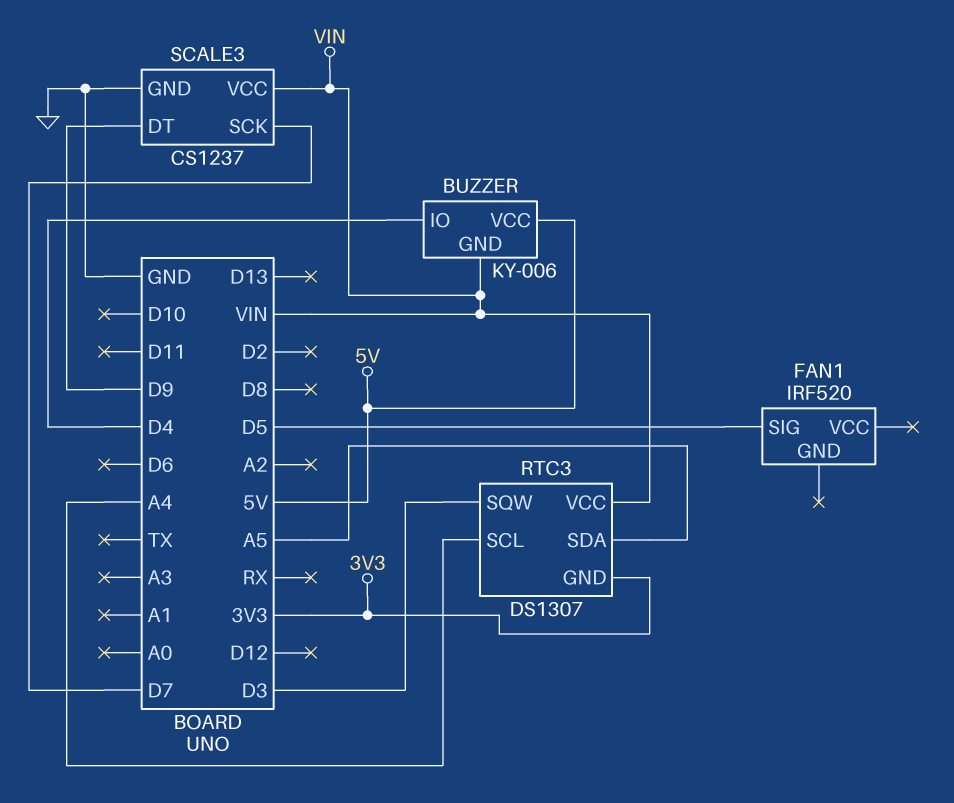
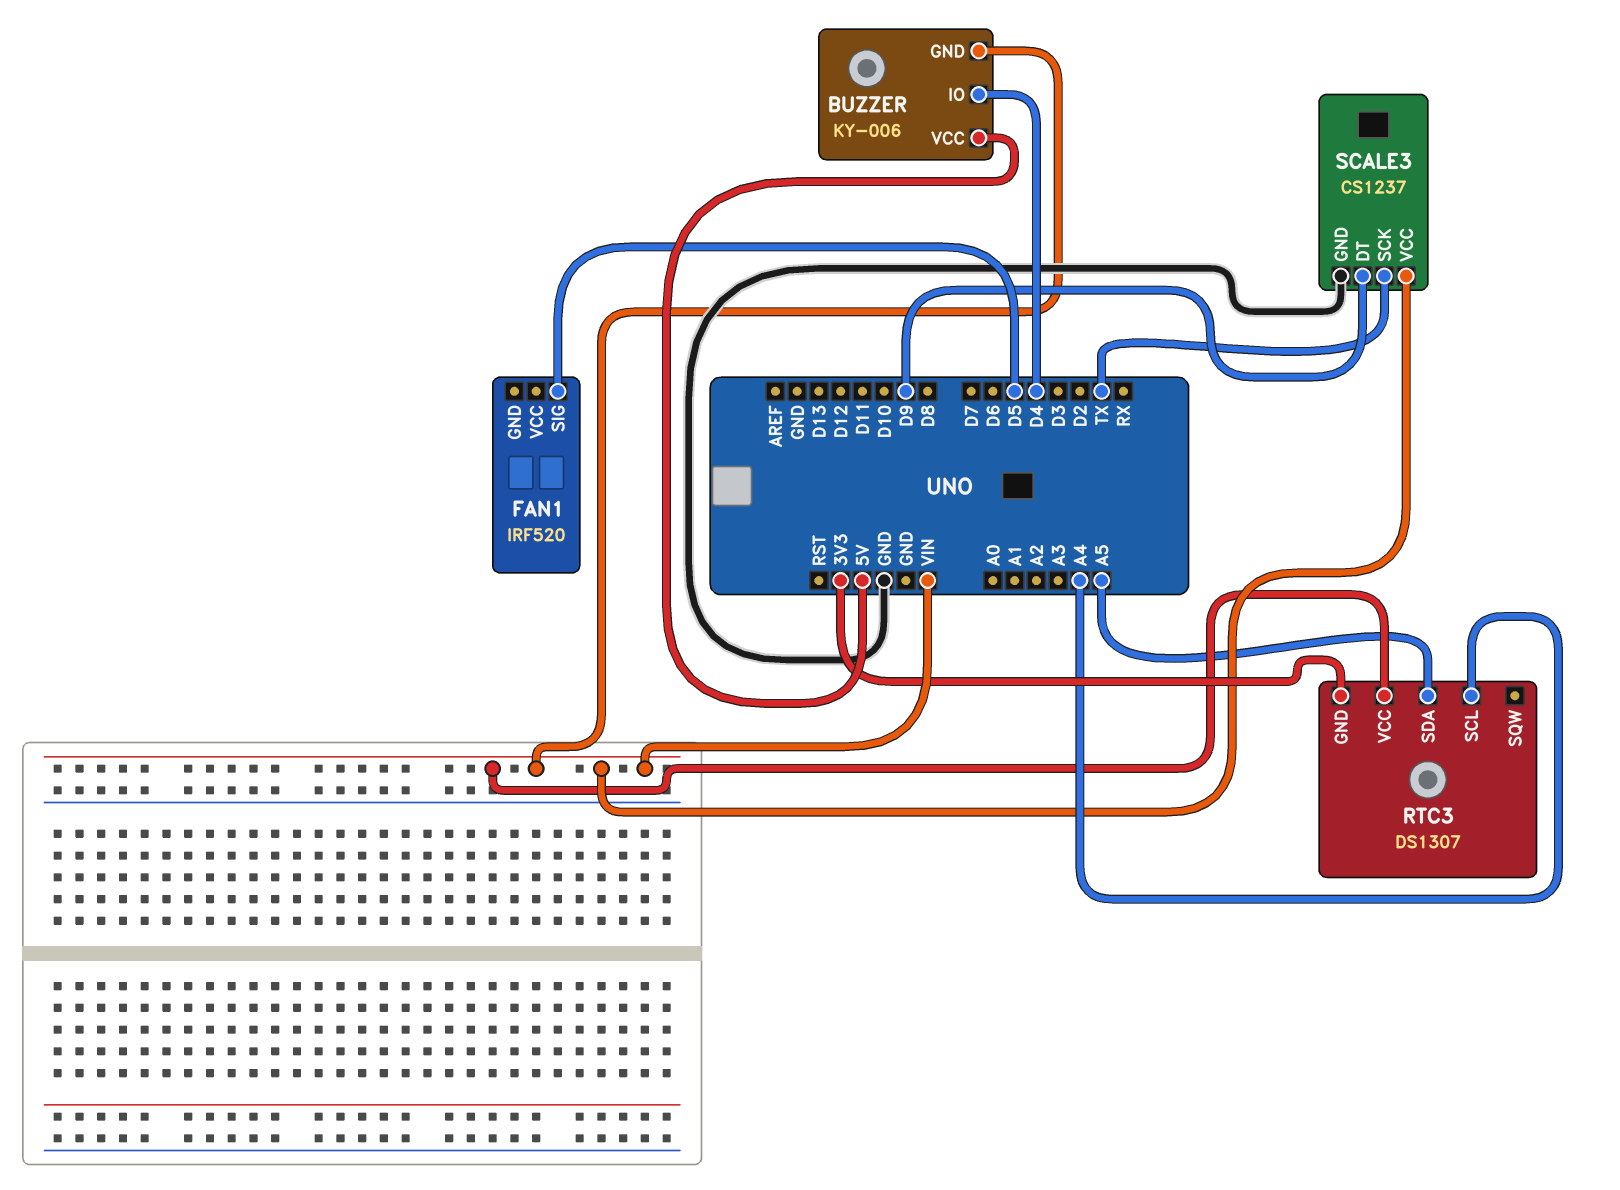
RTC3 pin SQW: D3 -> none
SCALE3 pin SCK: D7 -> TX

